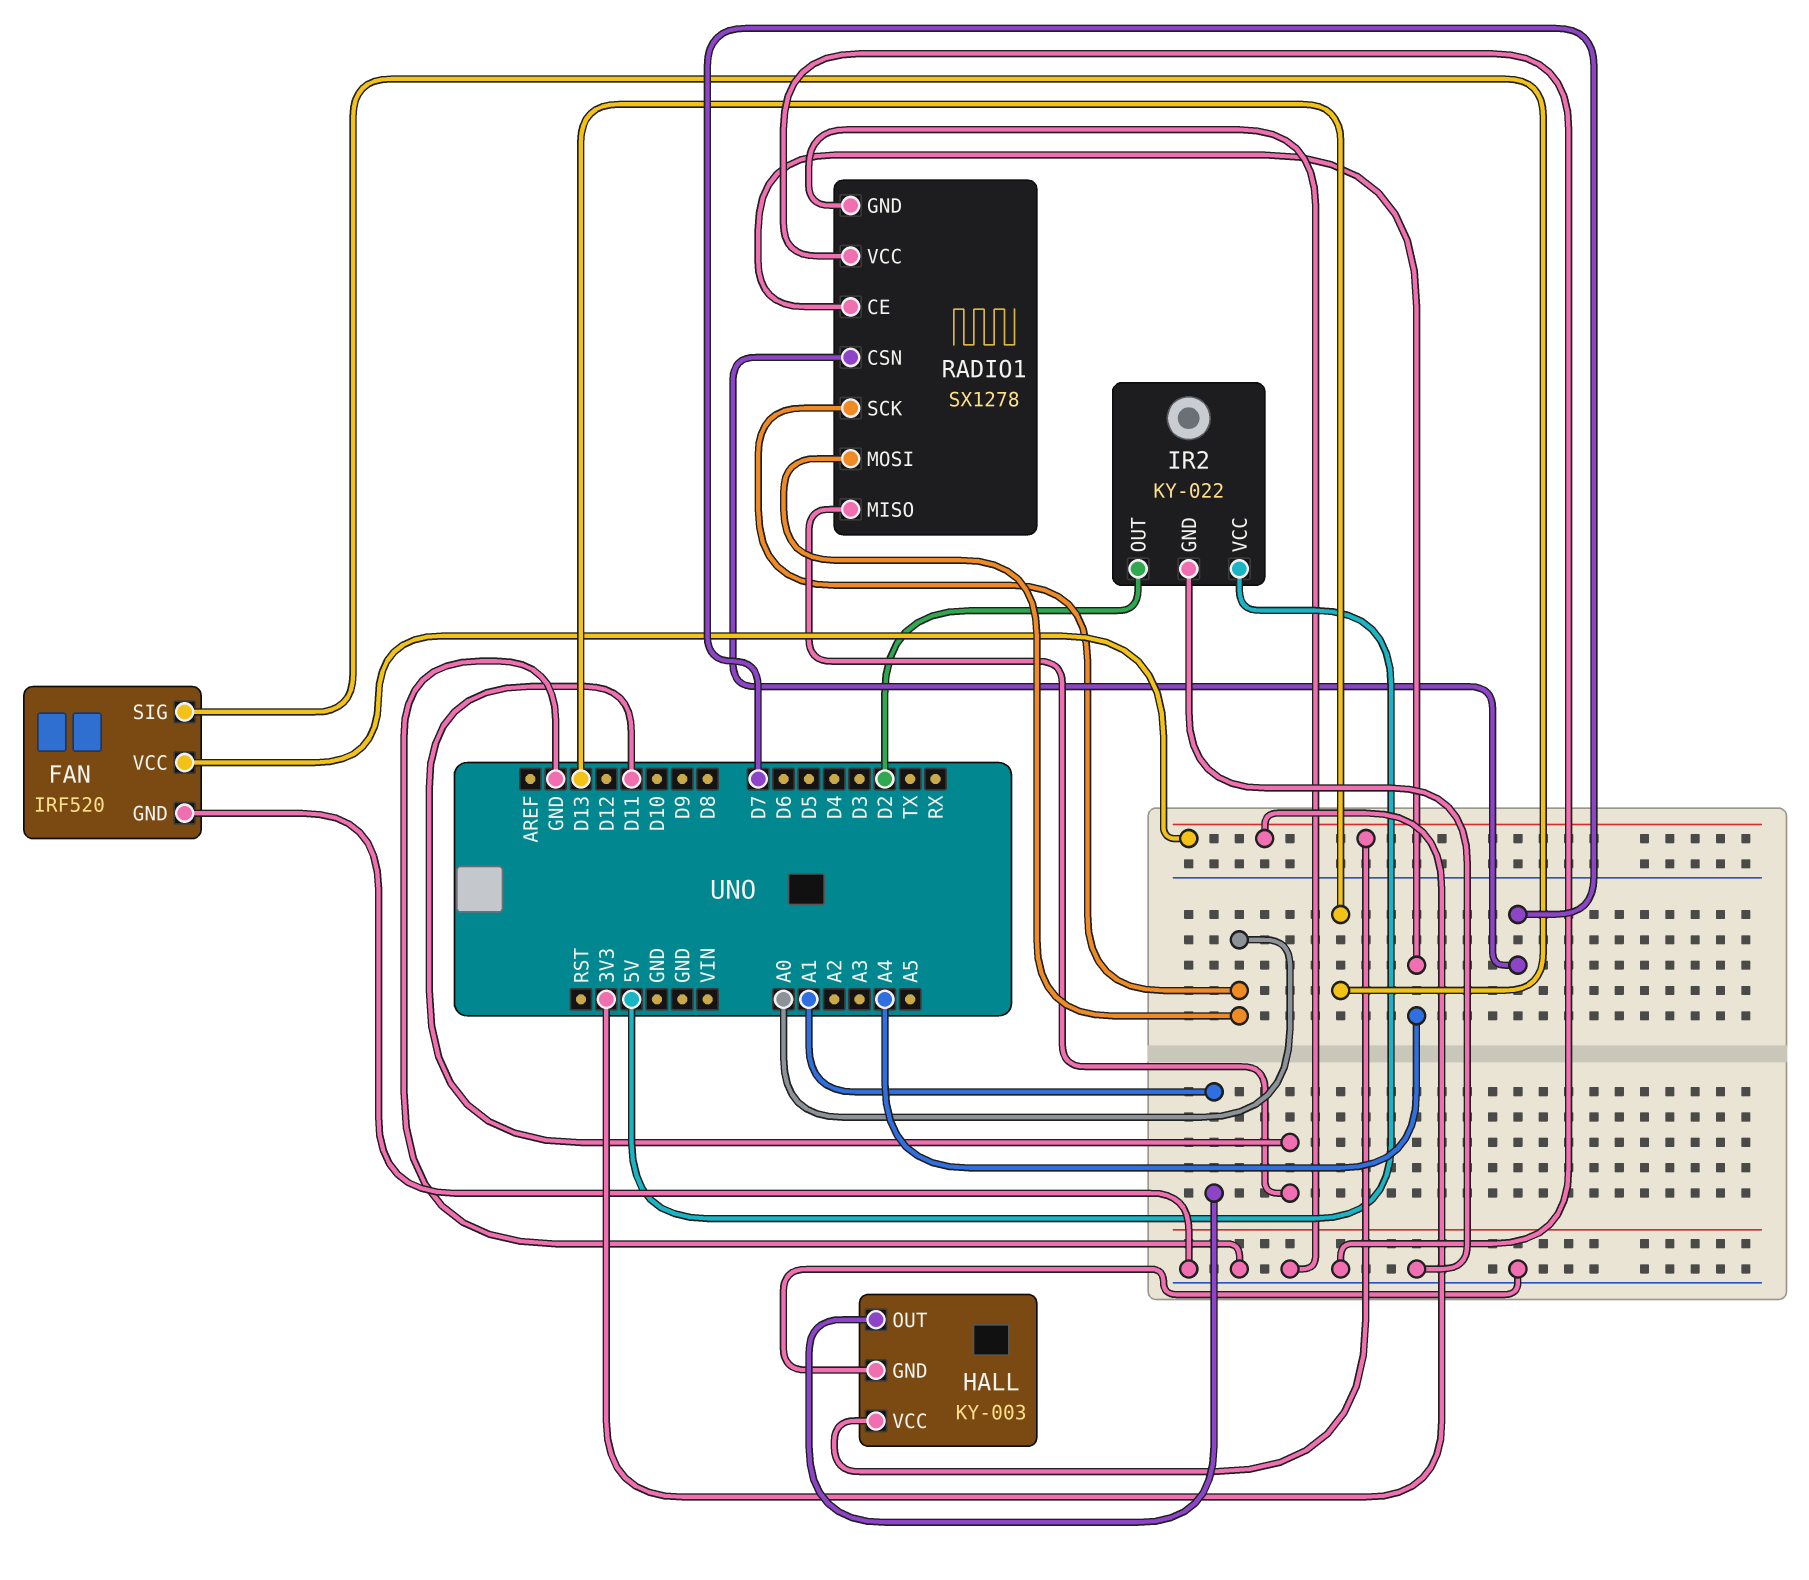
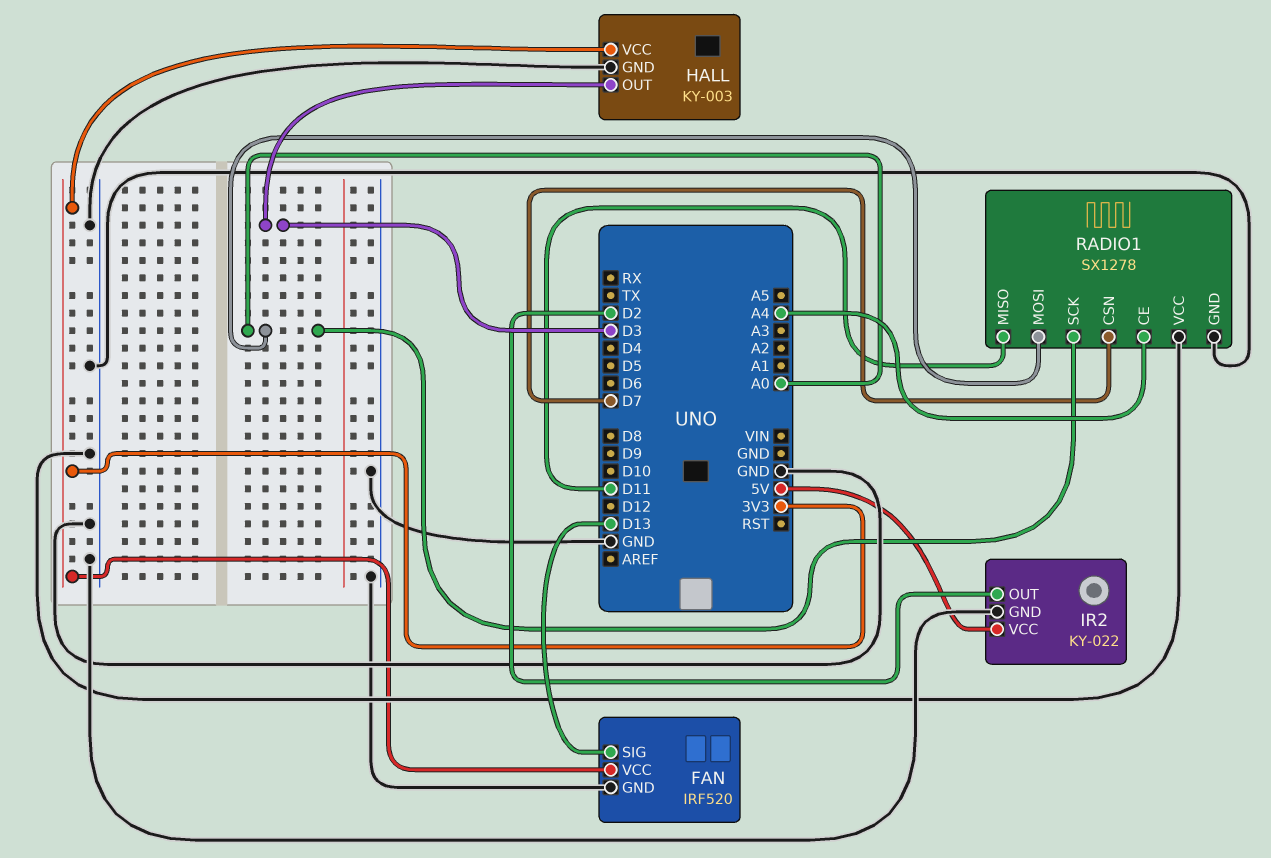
HALL pin OUT: A1 -> D3

